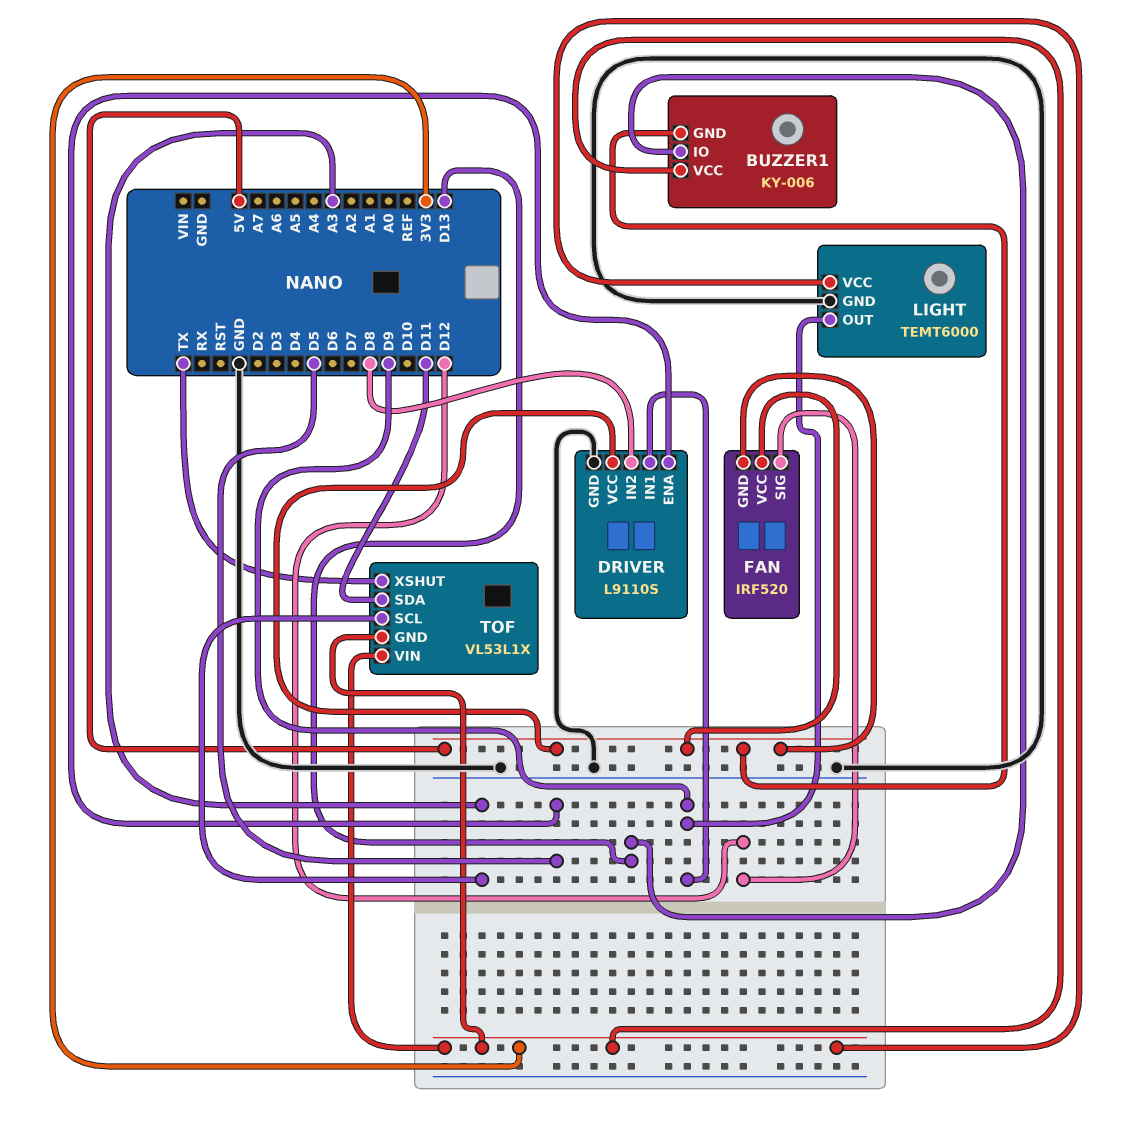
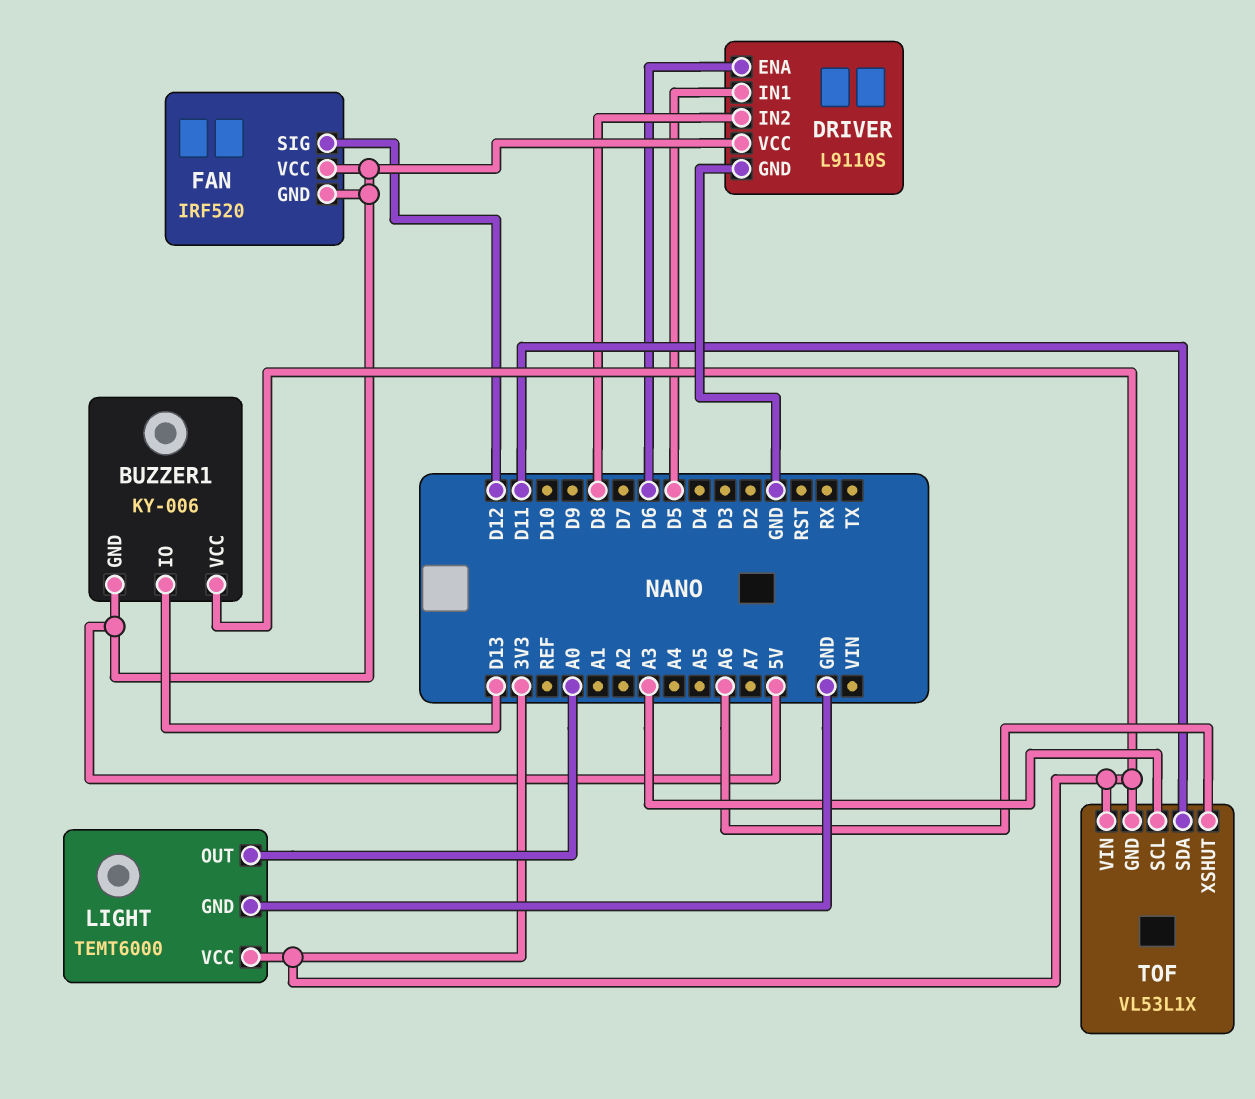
DRIVER pin ENA: D5 -> D6
DRIVER pin IN1: D9 -> D5
LIGHT pin OUT: D9 -> A0
TOF pin XSHUT: TX -> A6

